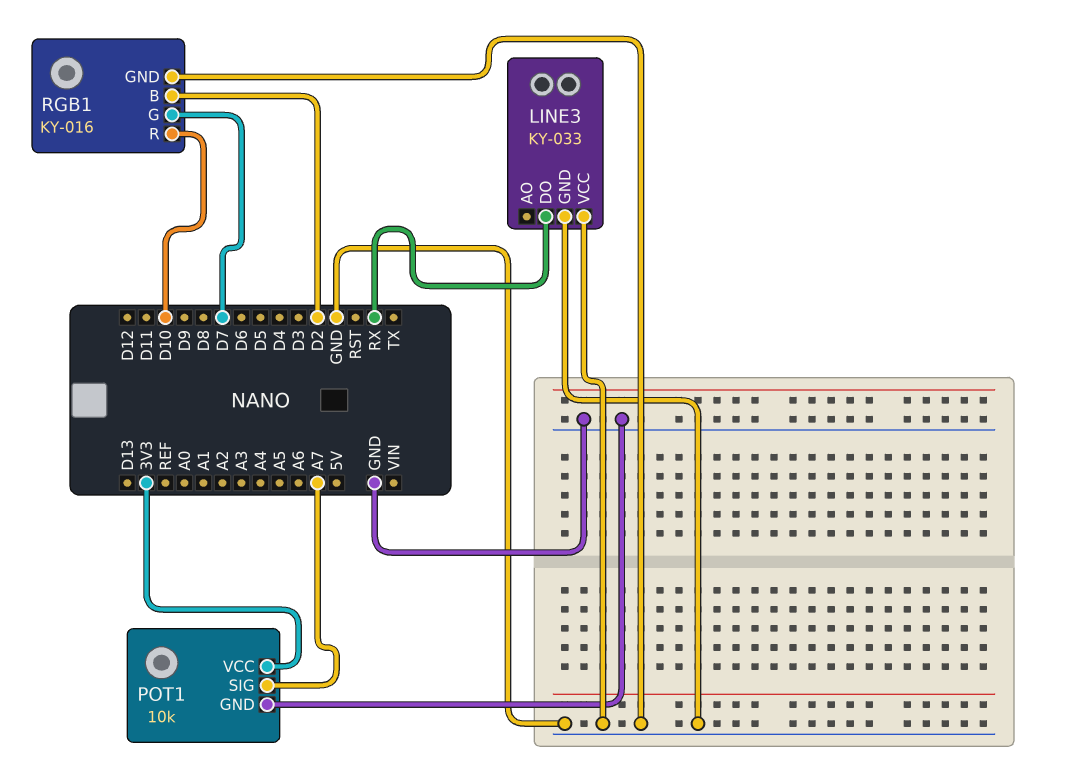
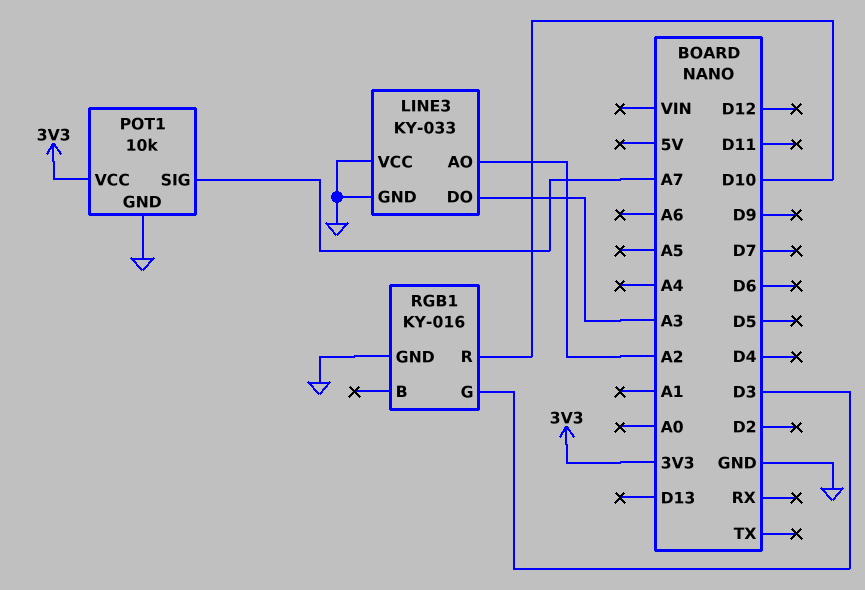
LINE3 pin AO: none -> A2
LINE3 pin DO: RX -> A3
RGB1 pin B: D2 -> none
RGB1 pin G: D7 -> D3

